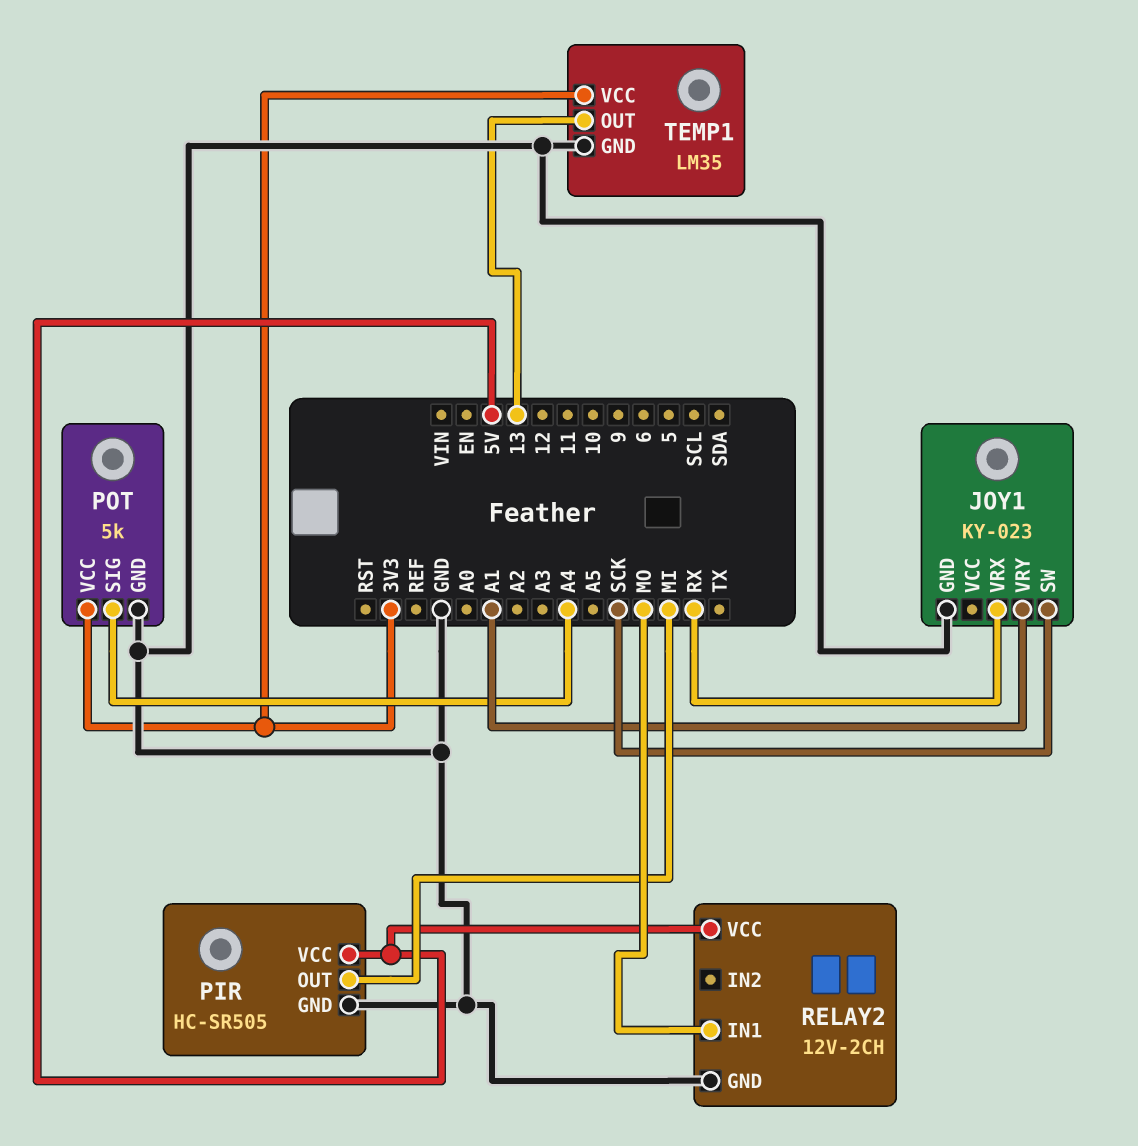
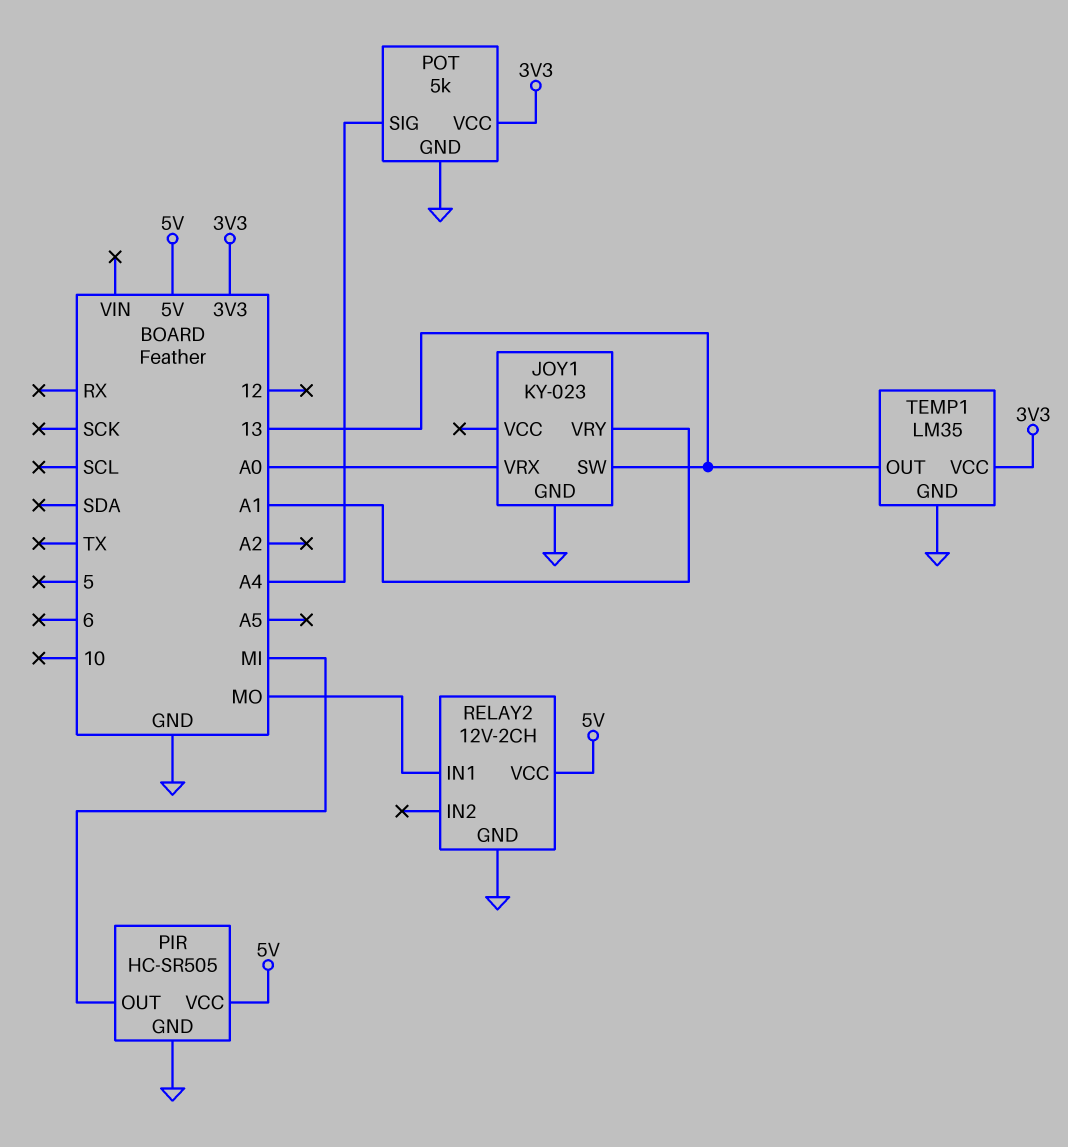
JOY1 pin SW: SCK -> 13
JOY1 pin VRX: RX -> A0

